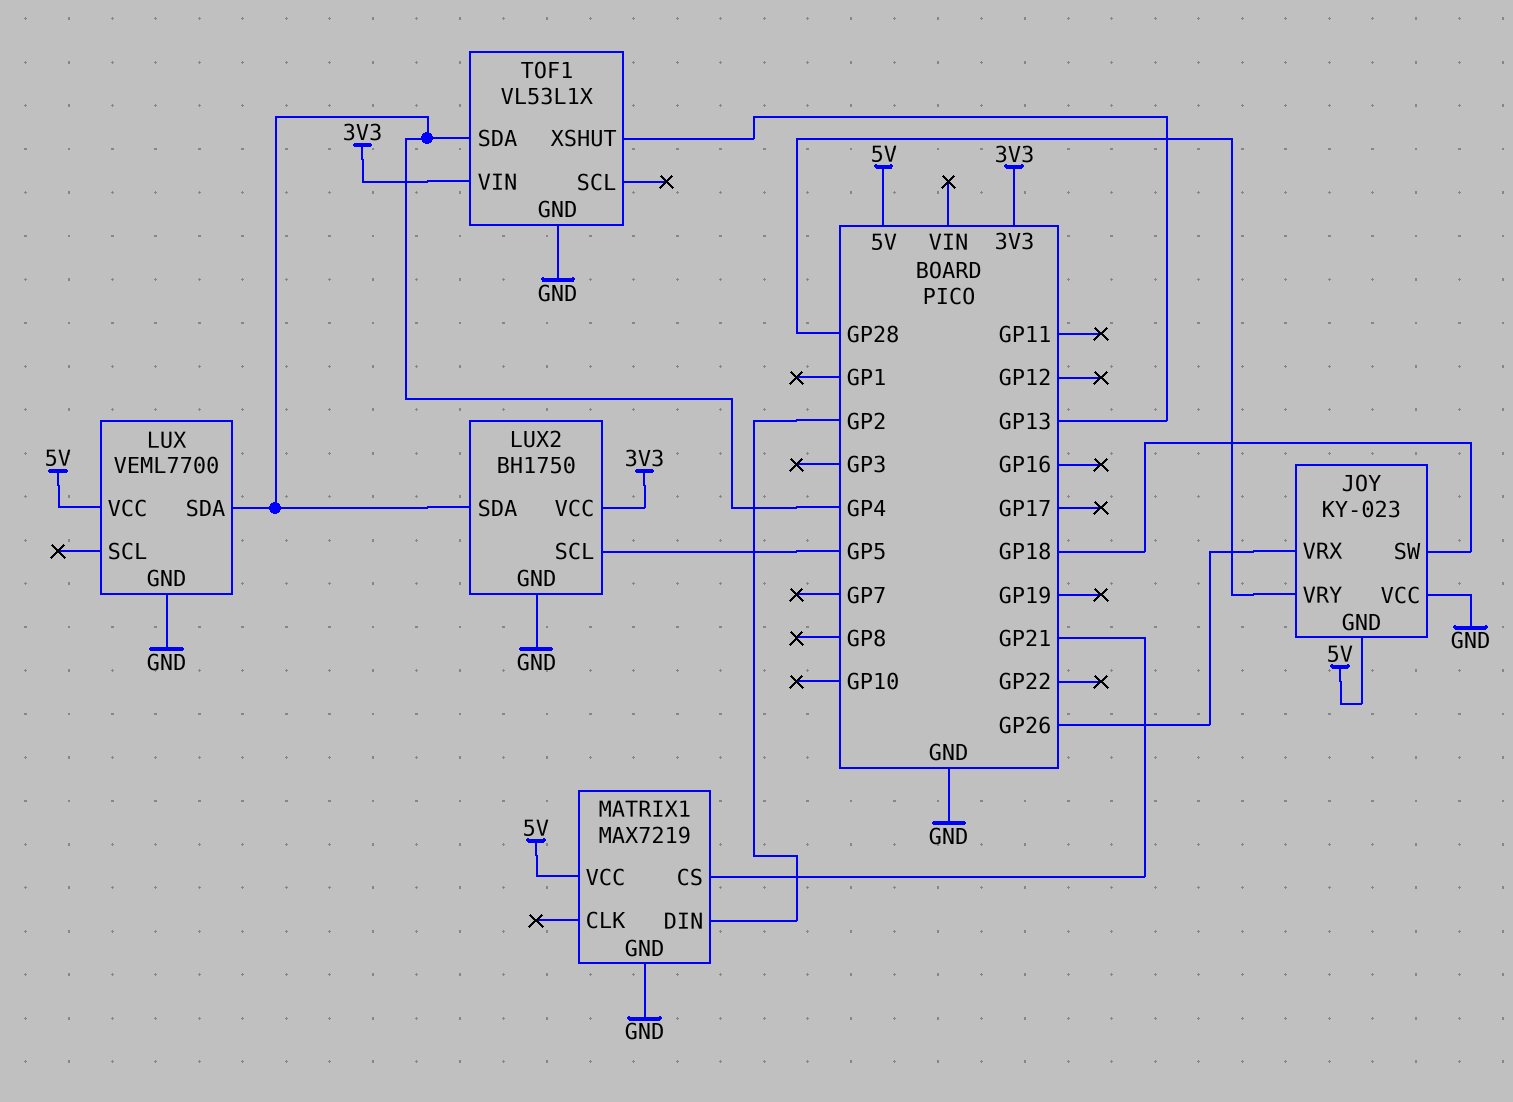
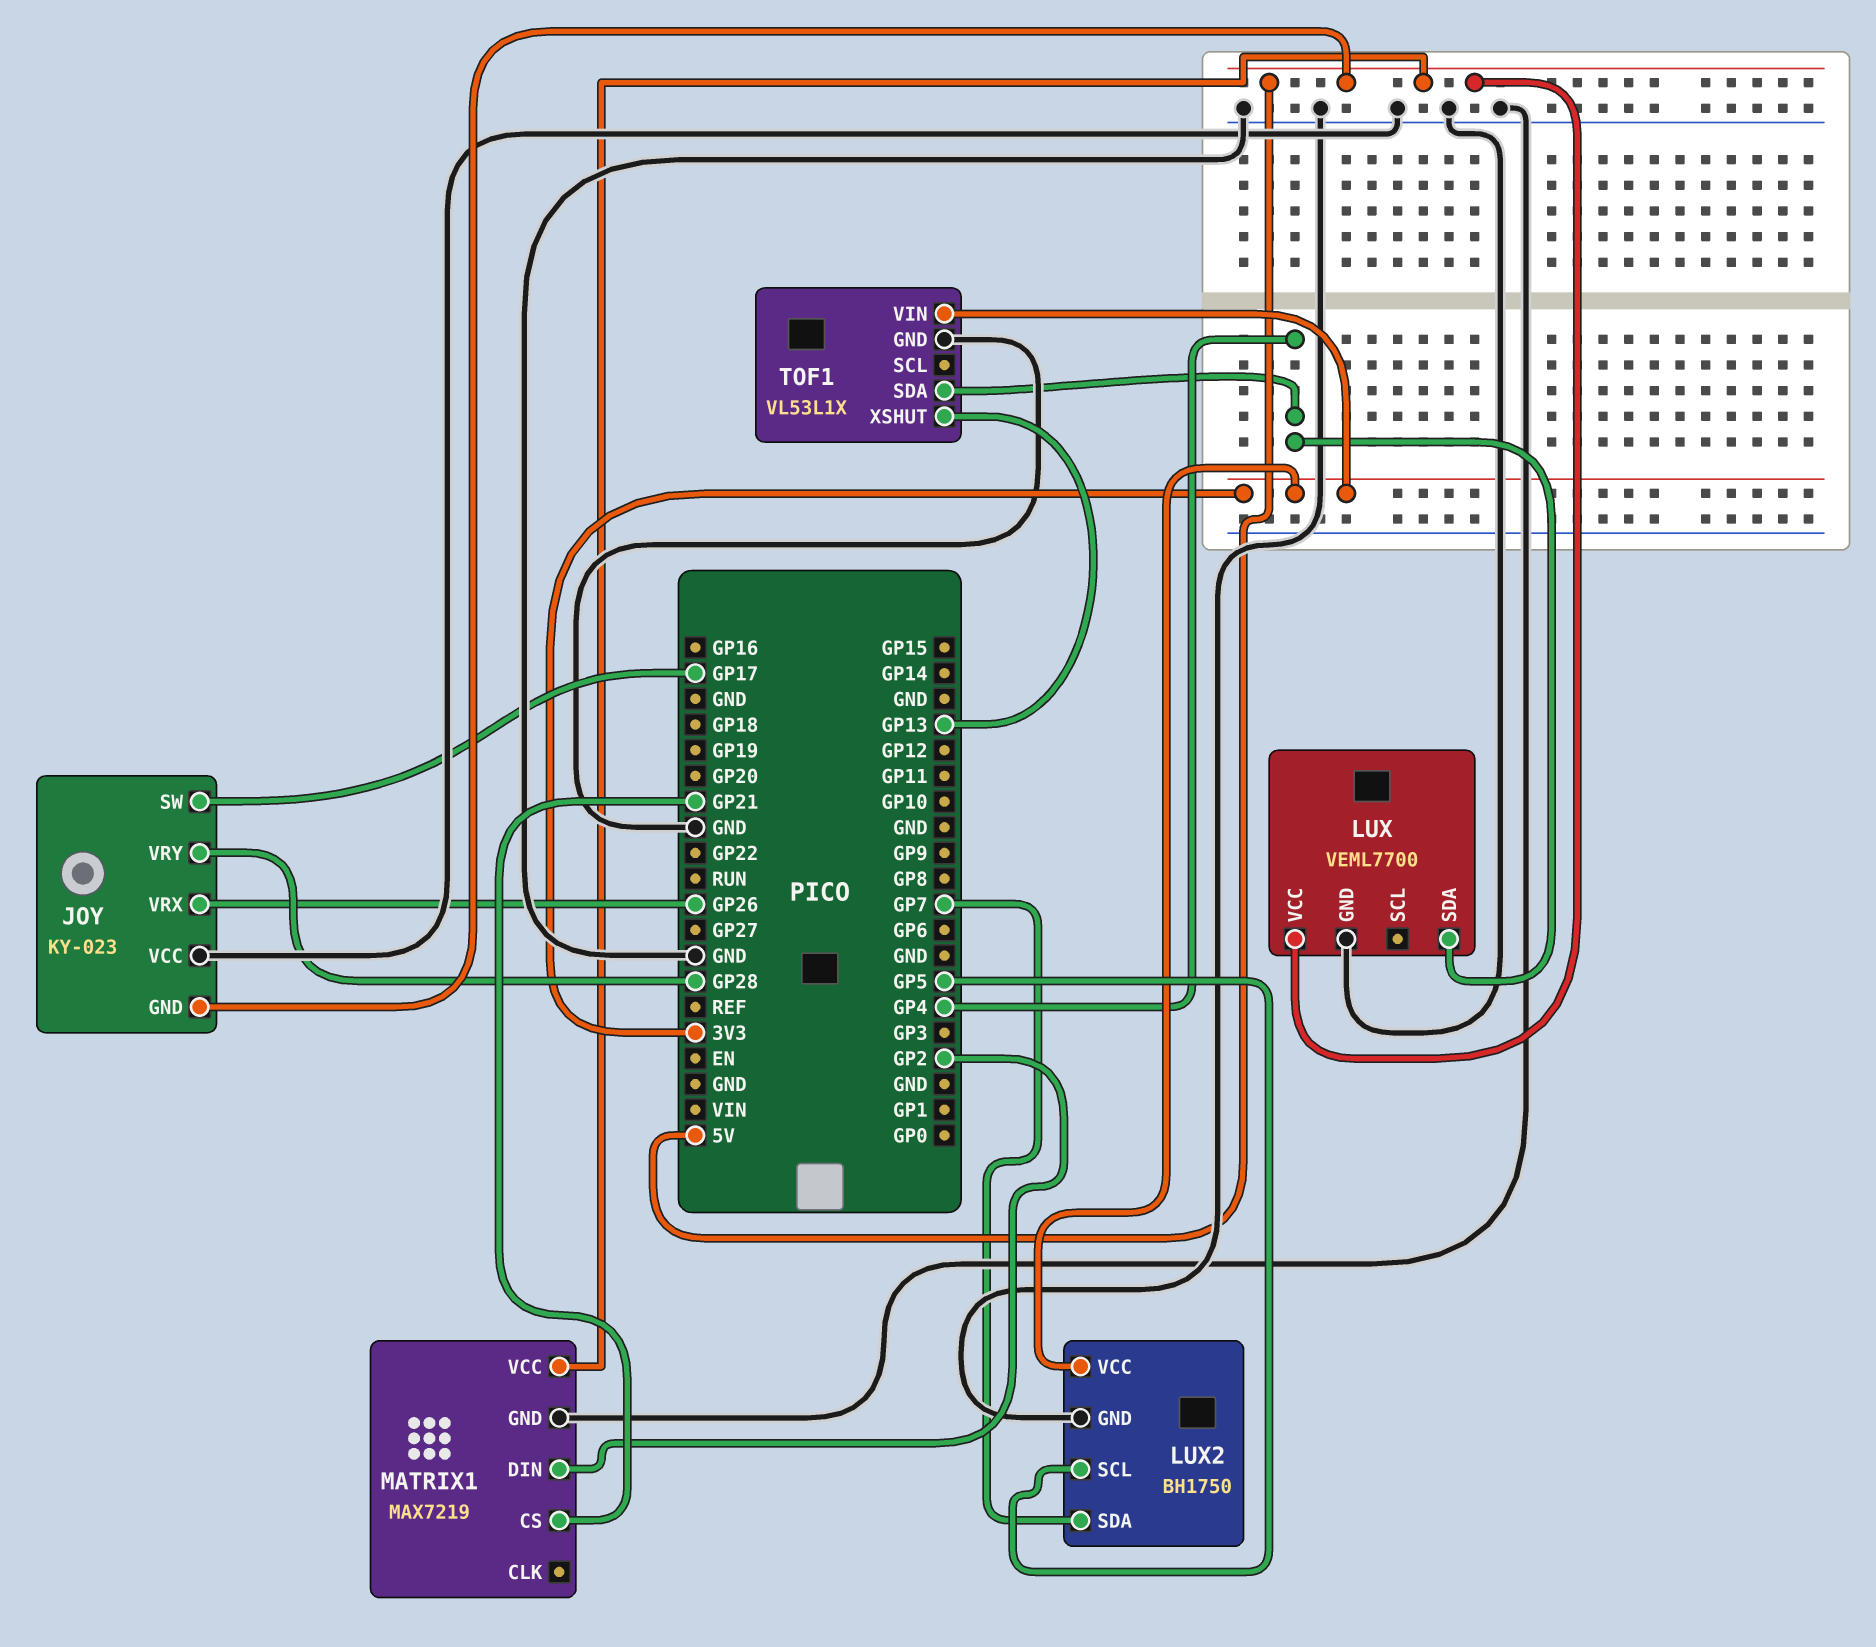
JOY pin SW: GP18 -> GP17
LUX2 pin SDA: GP4 -> GP7

